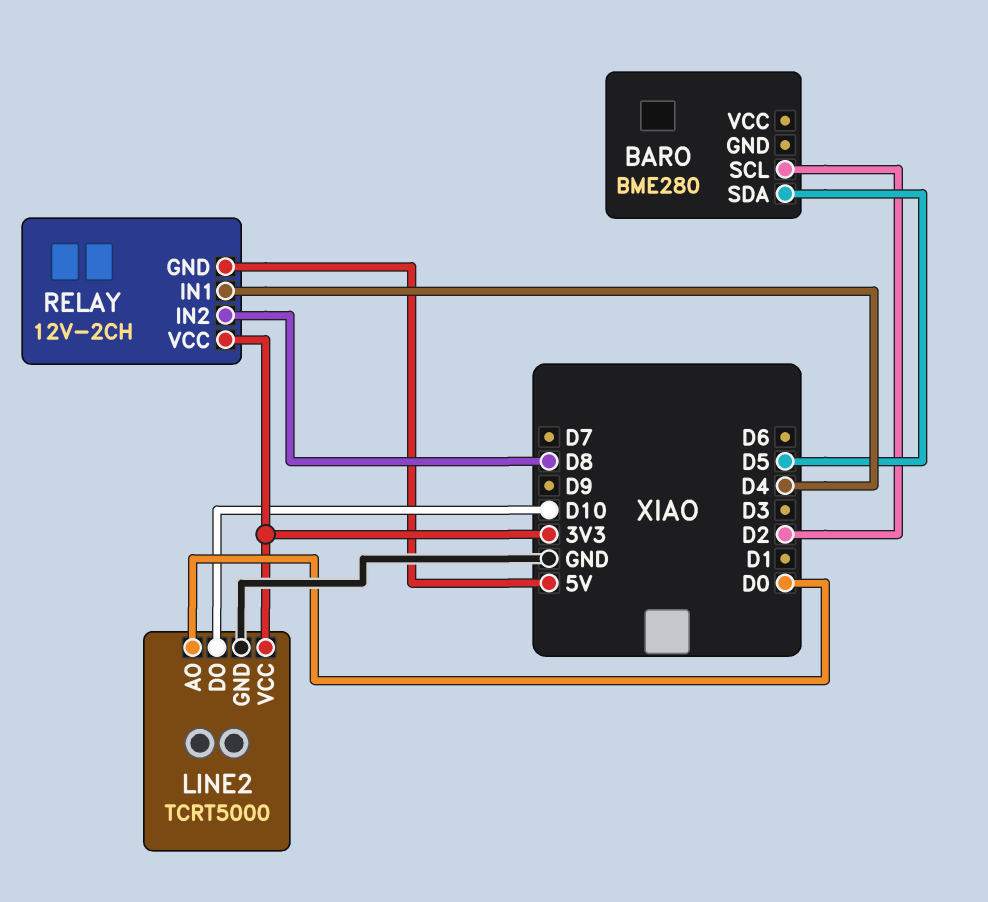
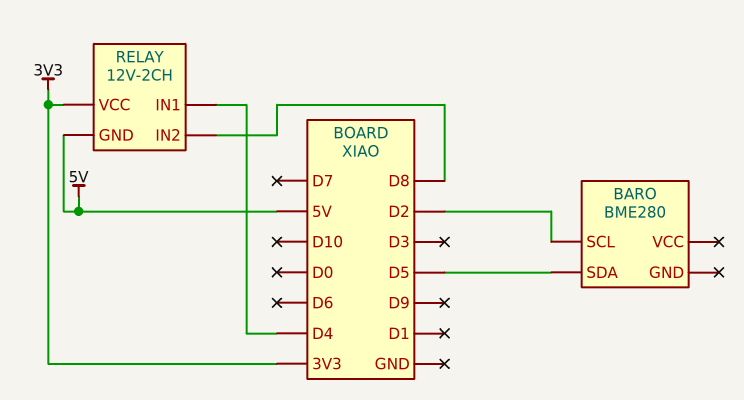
LINE2: TCRT5000 -> none
LINE2 pin AO: D0 -> none
LINE2 pin DO: D10 -> none
LINE2 pin GND: GND -> none
LINE2 pin VCC: 3V3 -> none

